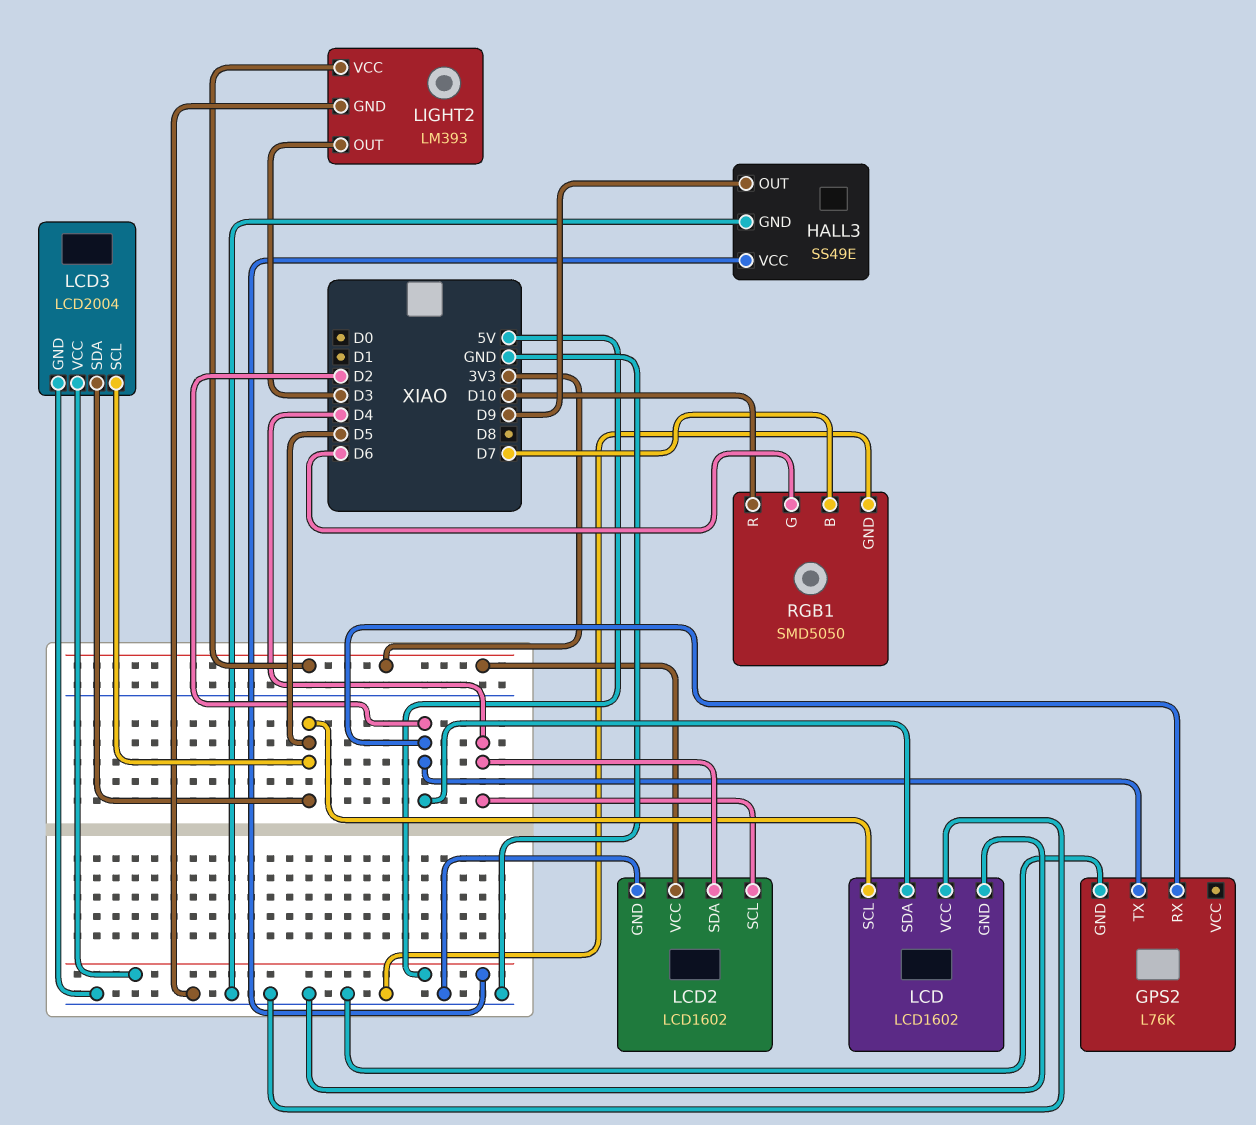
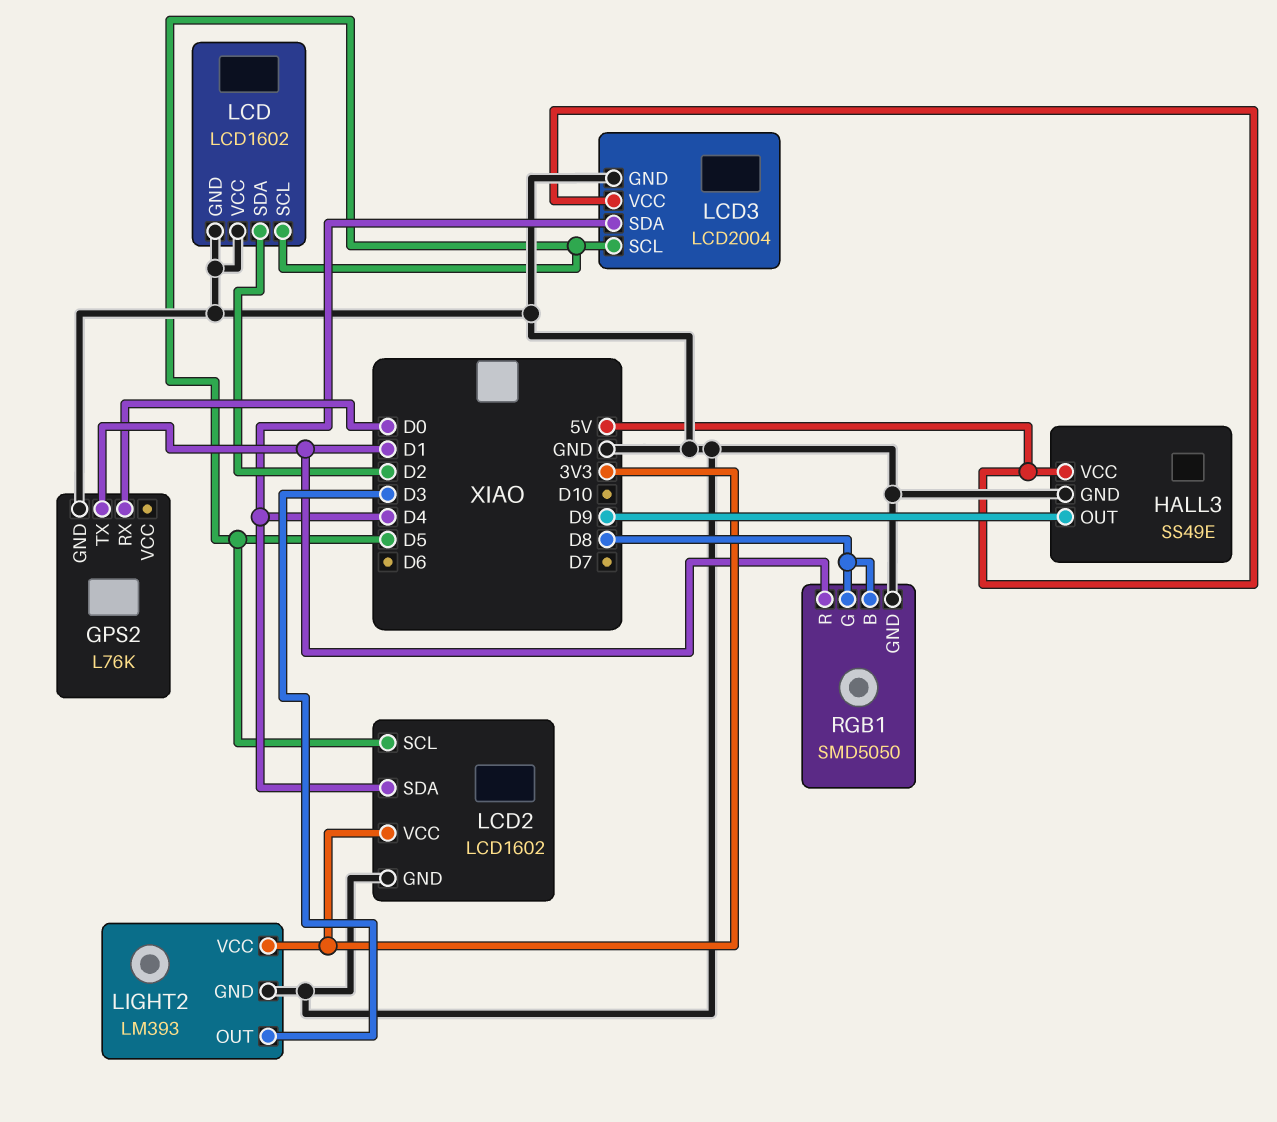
GPS2 pin RX: D2 -> D0
GPS2 pin TX: D2 -> D1
LCD2 pin SCL: D4 -> D5
LCD3 pin SDA: D5 -> D4
RGB1 pin B: D7 -> D8
RGB1 pin G: D6 -> D8
RGB1 pin R: D10 -> D1

